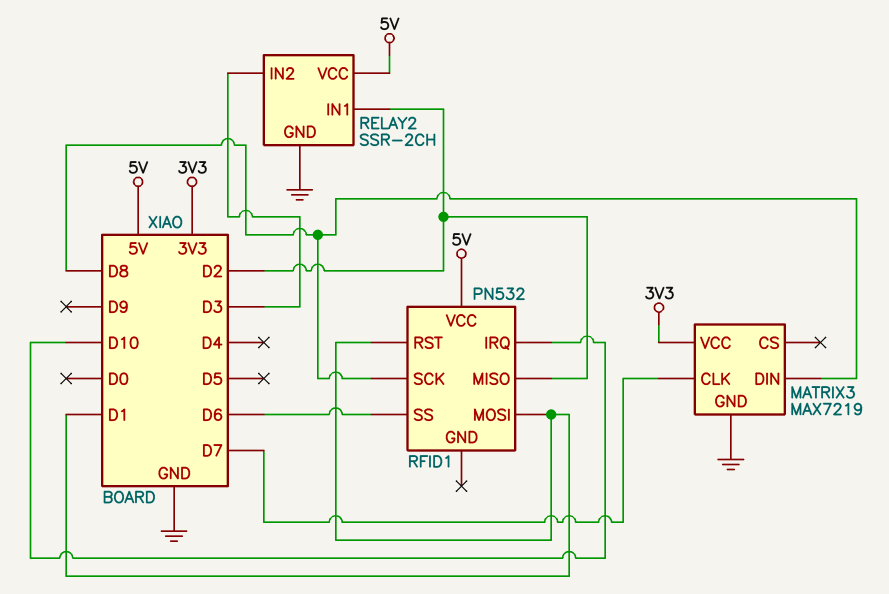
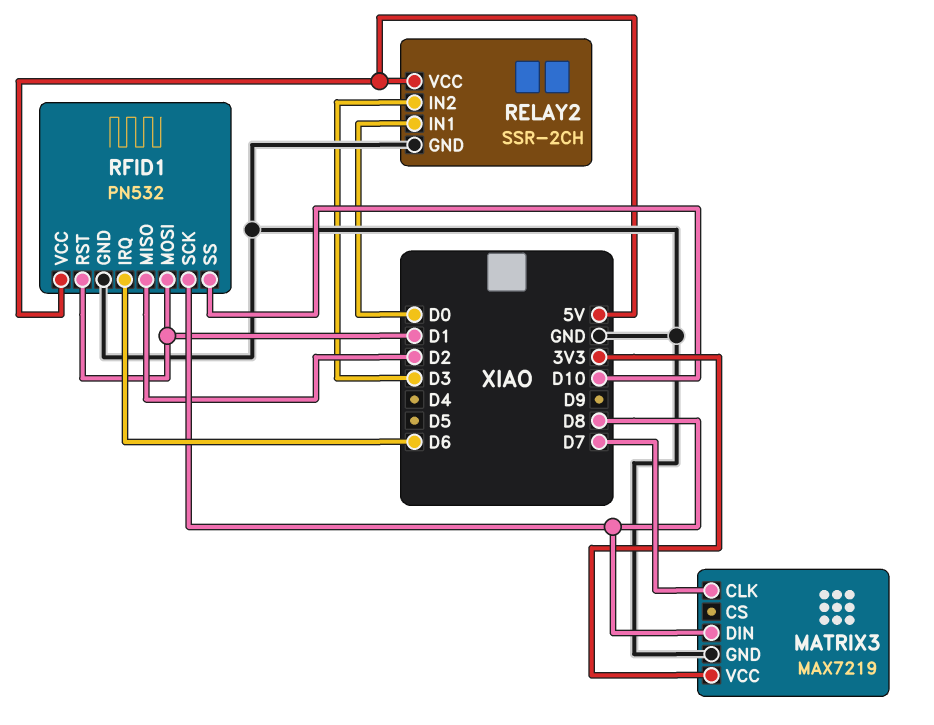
RELAY2 pin IN1: D2 -> D0
RFID1 pin GND: none -> GND
RFID1 pin IRQ: D10 -> D6
RFID1 pin SS: D6 -> D10

